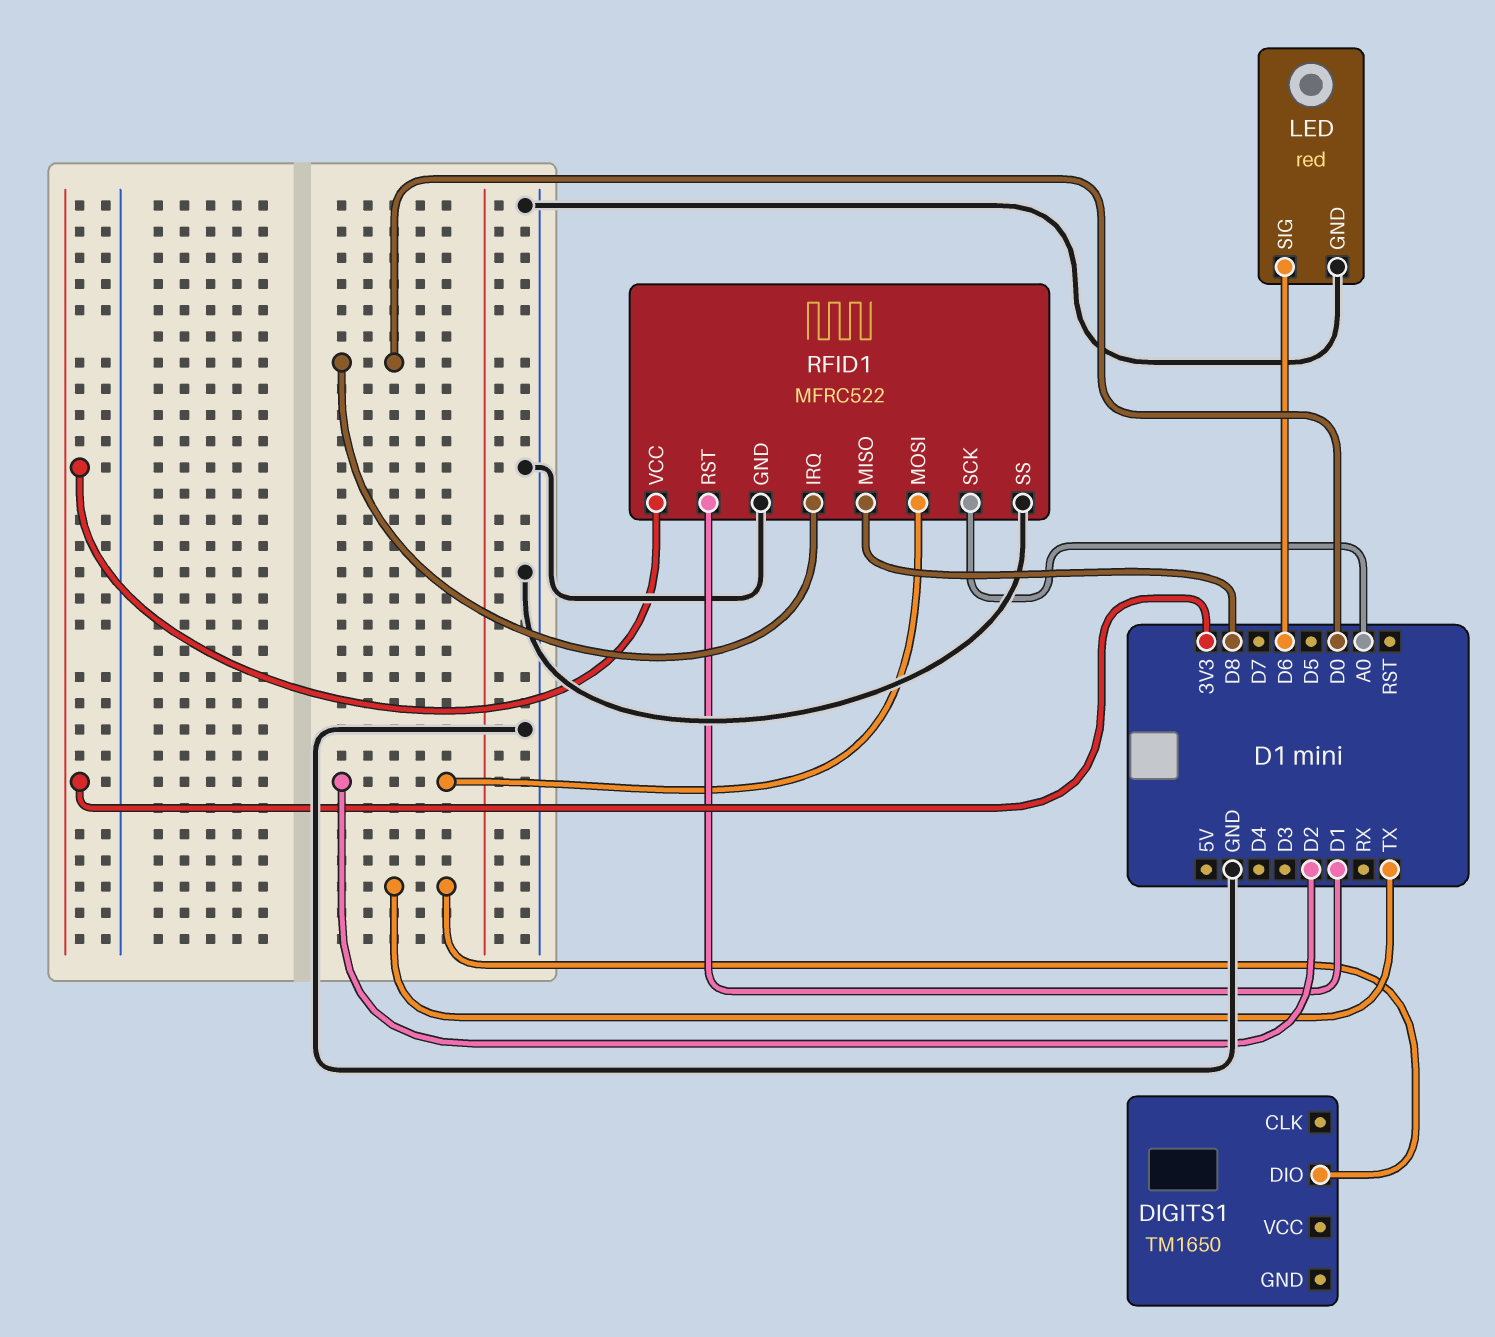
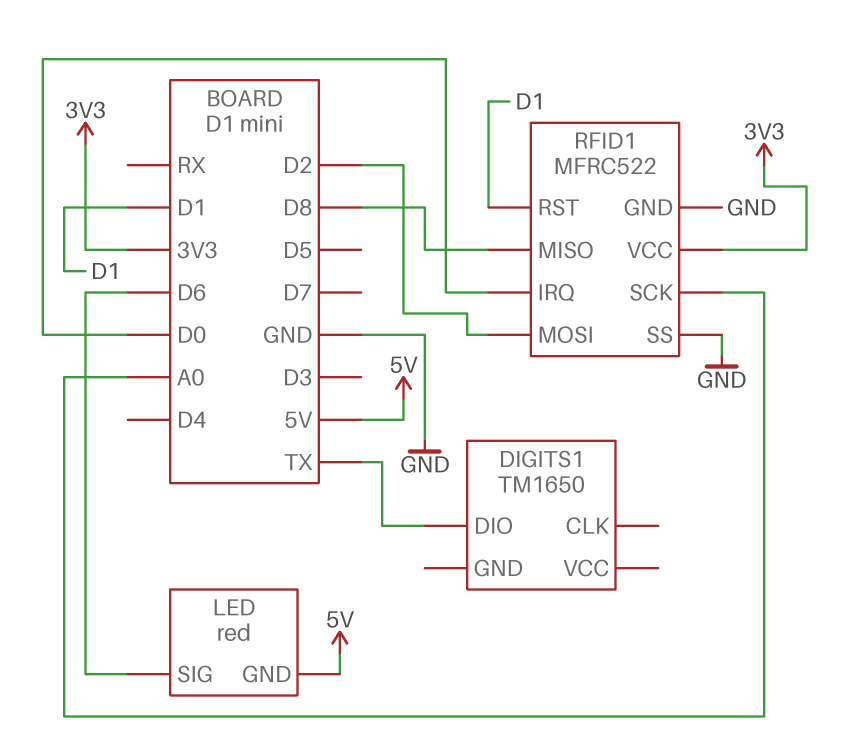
LED pin GND: GND -> 5V

